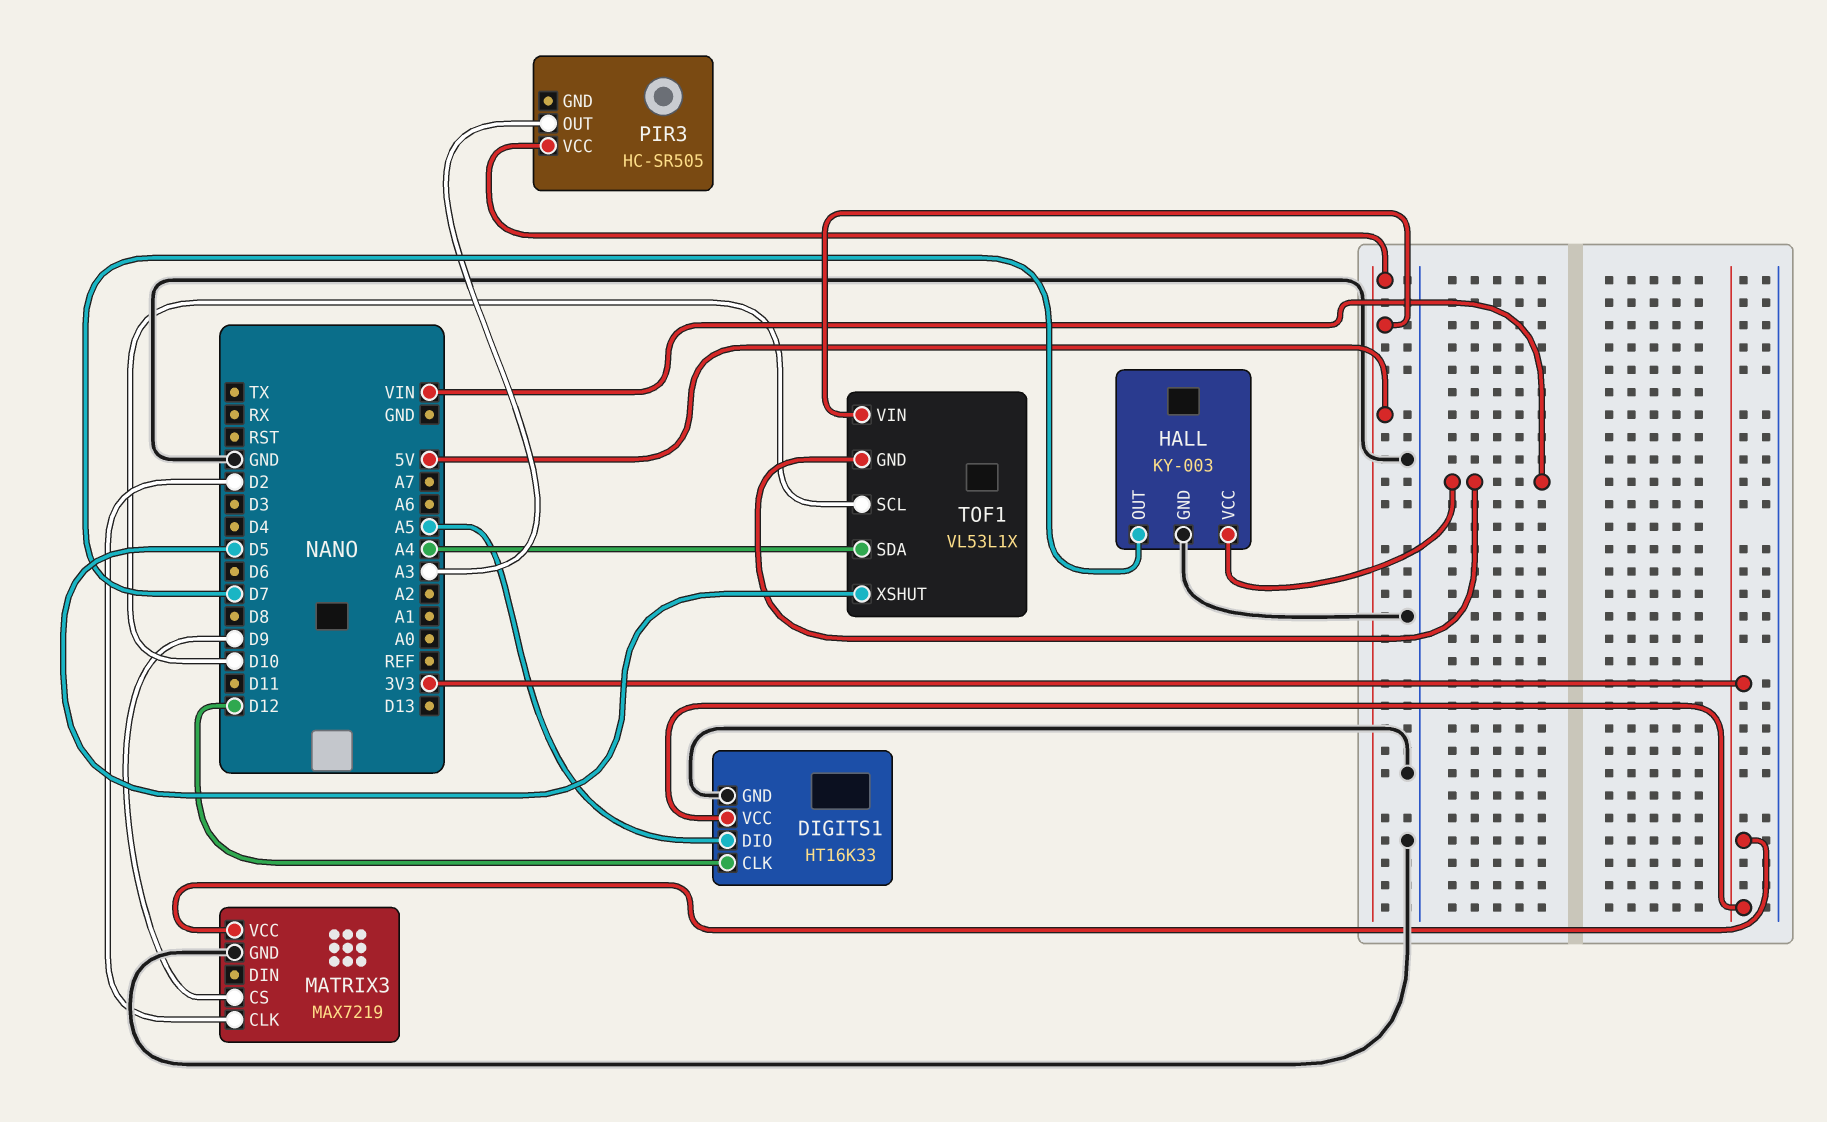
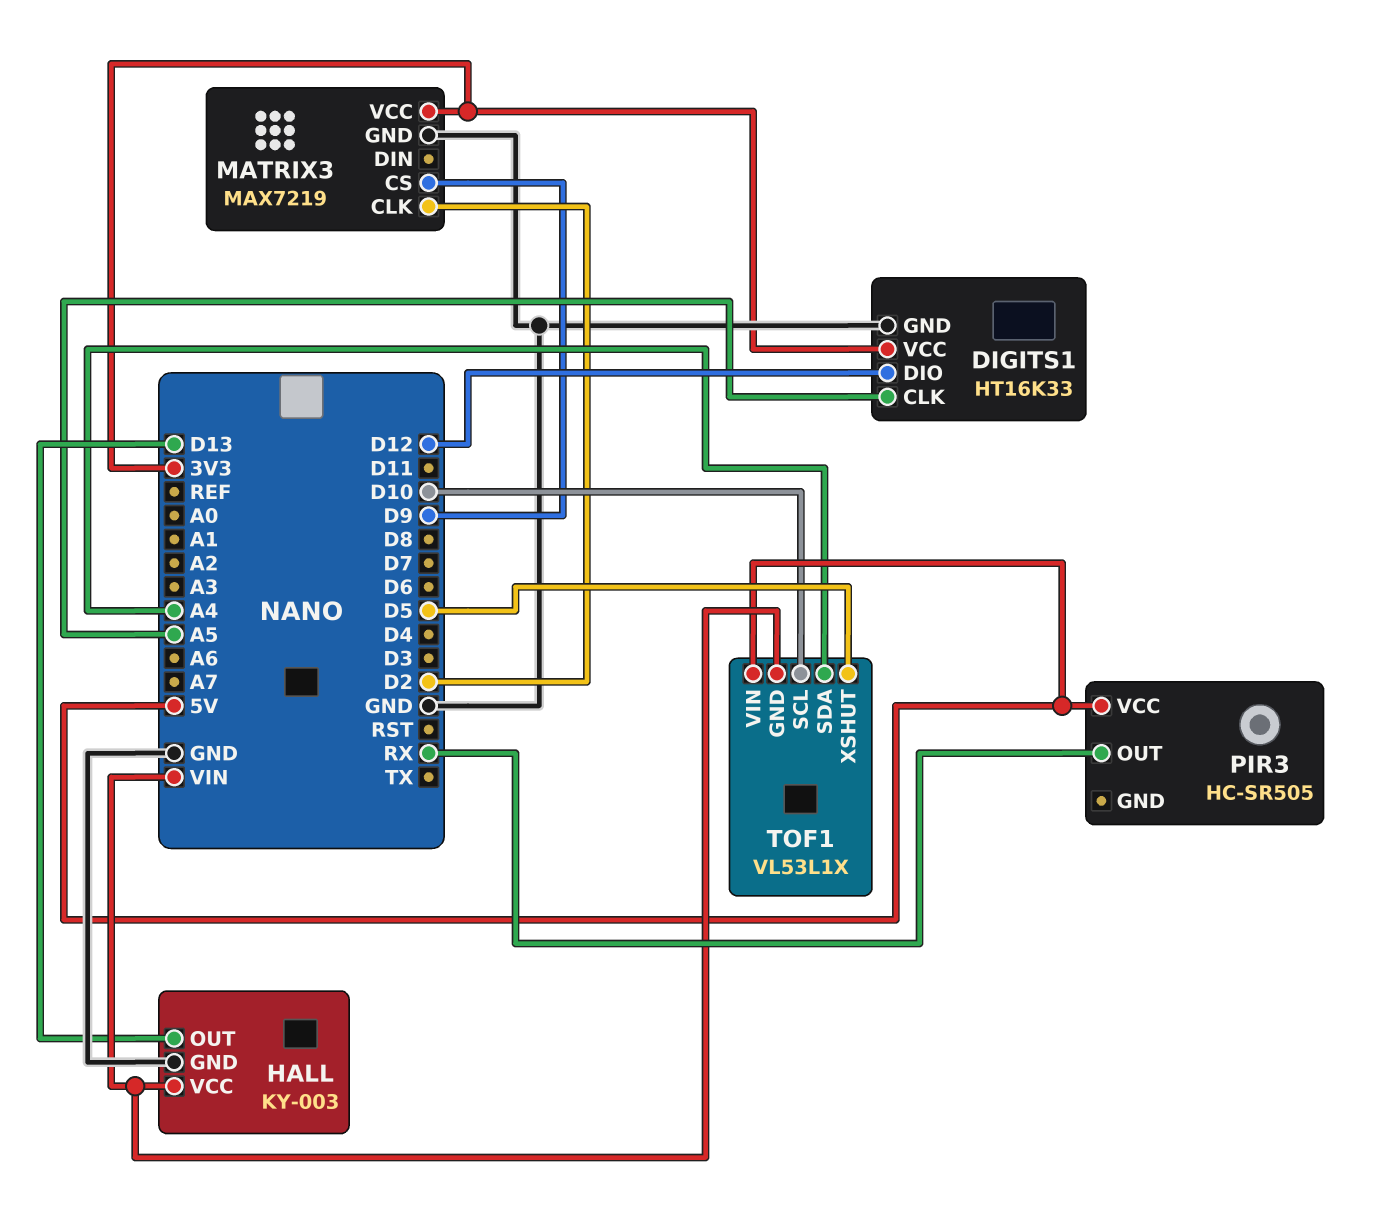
DIGITS1 pin CLK: D12 -> A5
DIGITS1 pin DIO: A5 -> D12
HALL pin OUT: D7 -> D13
PIR3 pin OUT: A3 -> RX

